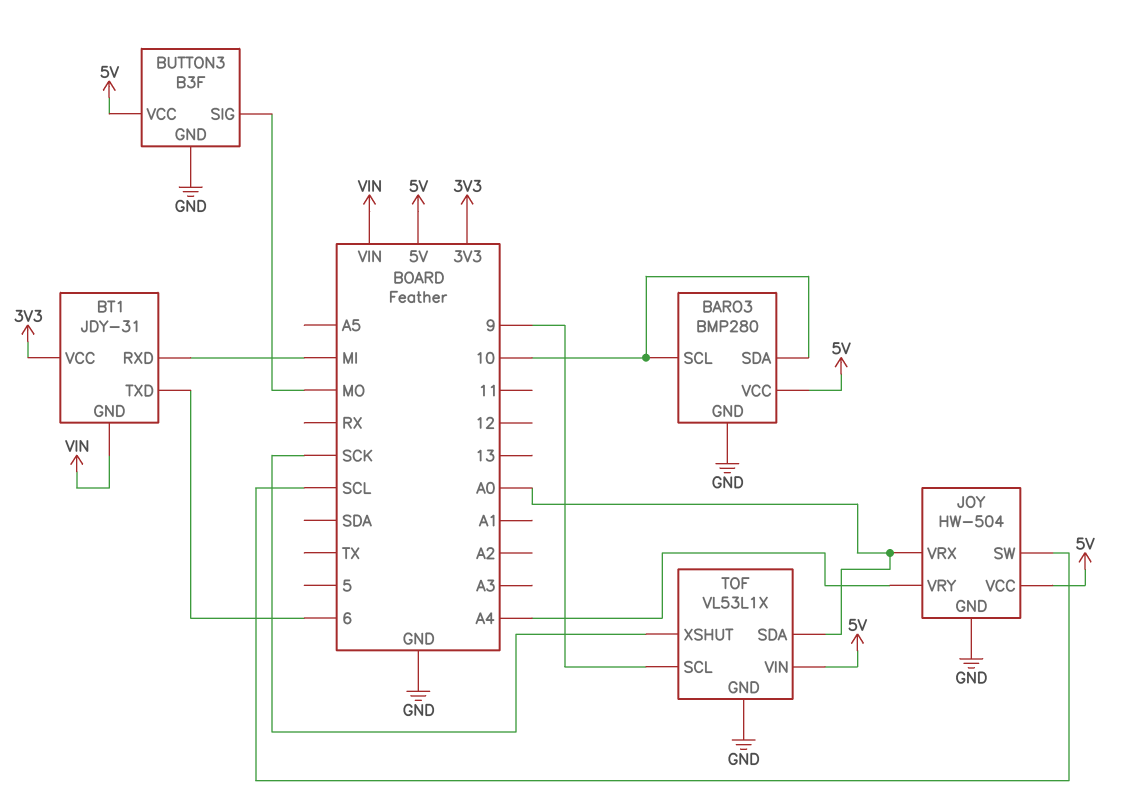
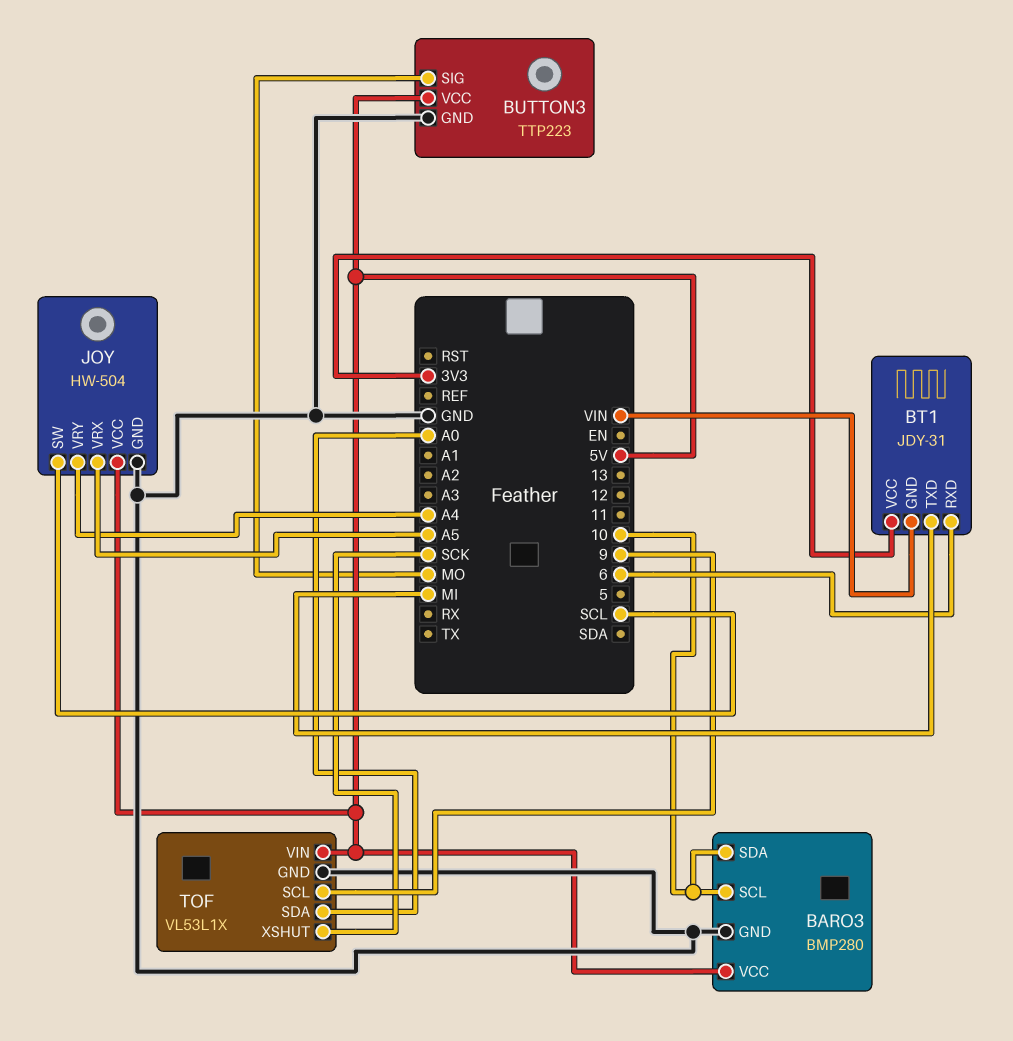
BT1 pin RXD: MI -> 6
BT1 pin TXD: 6 -> MI
BUTTON3: B3F -> TTP223
JOY pin VRX: A0 -> A5

